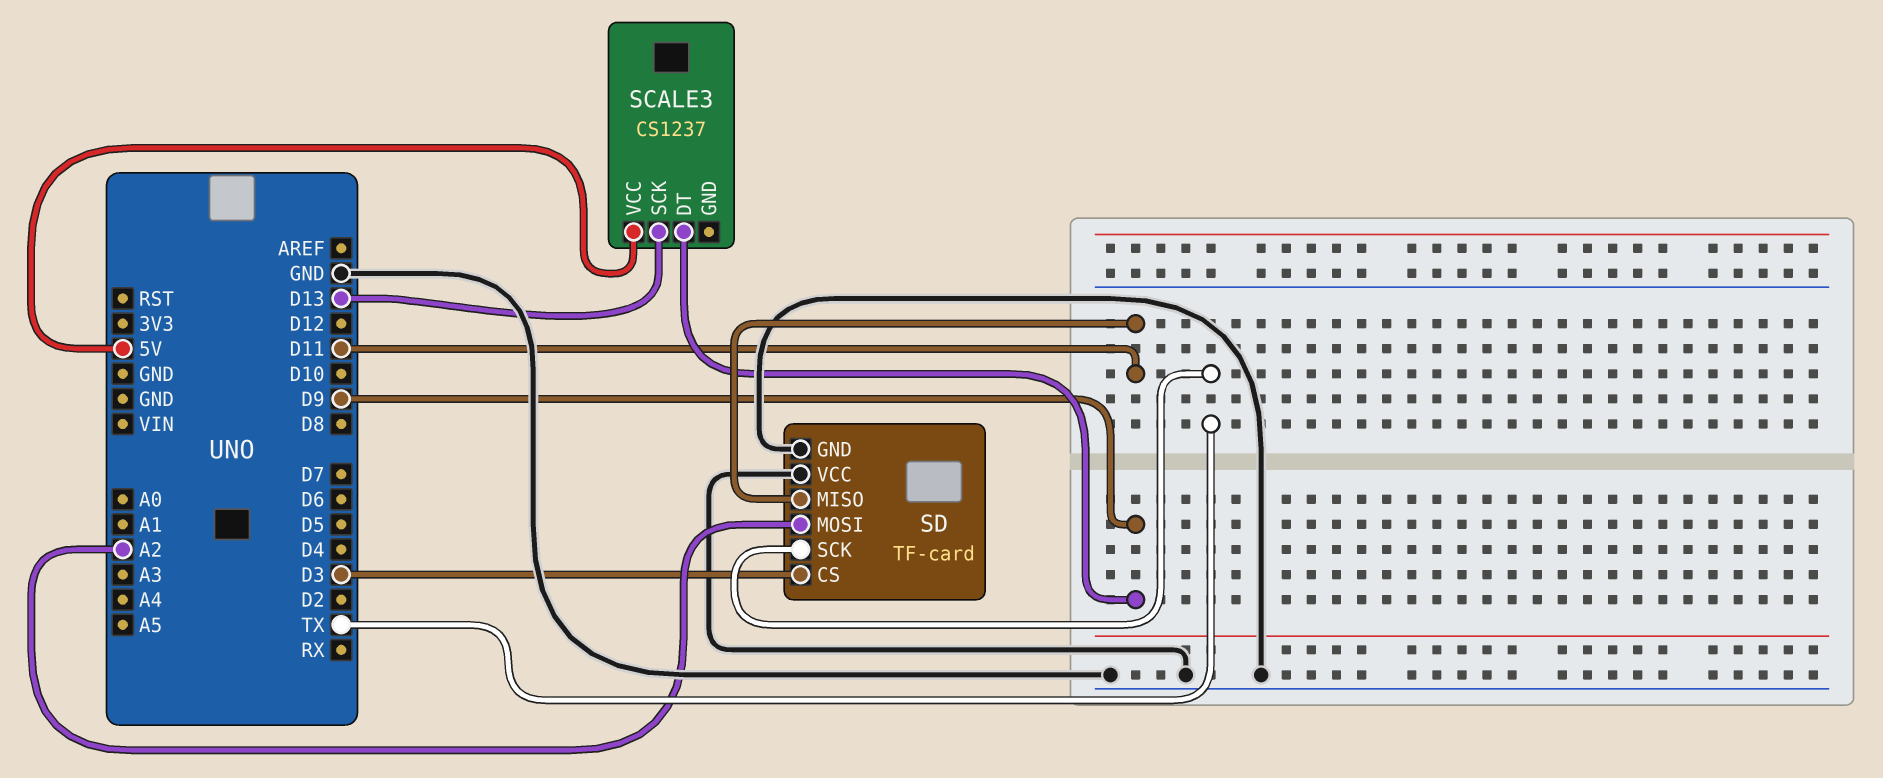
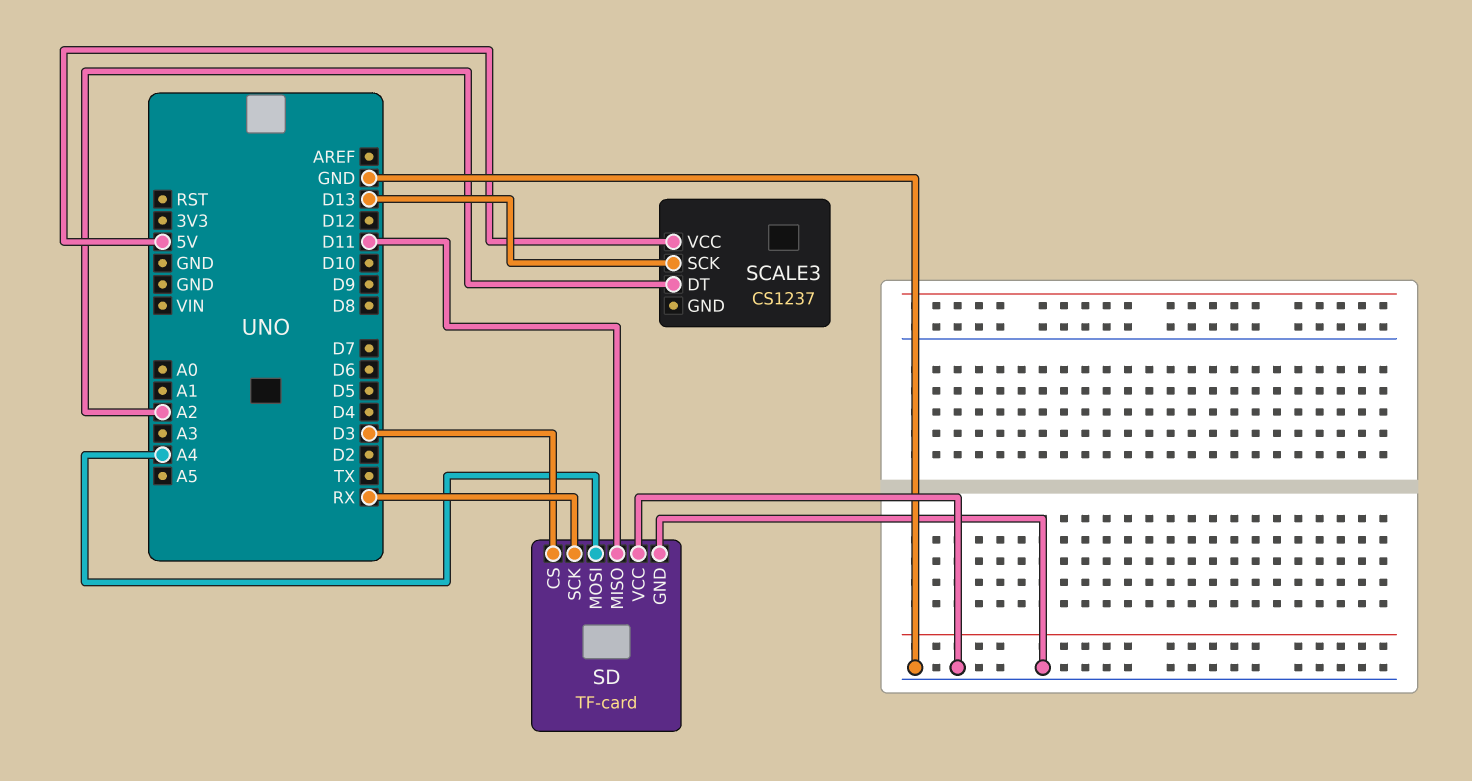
SCALE3 pin DT: D9 -> A2
SD pin MOSI: A2 -> A4
SD pin SCK: TX -> RX

